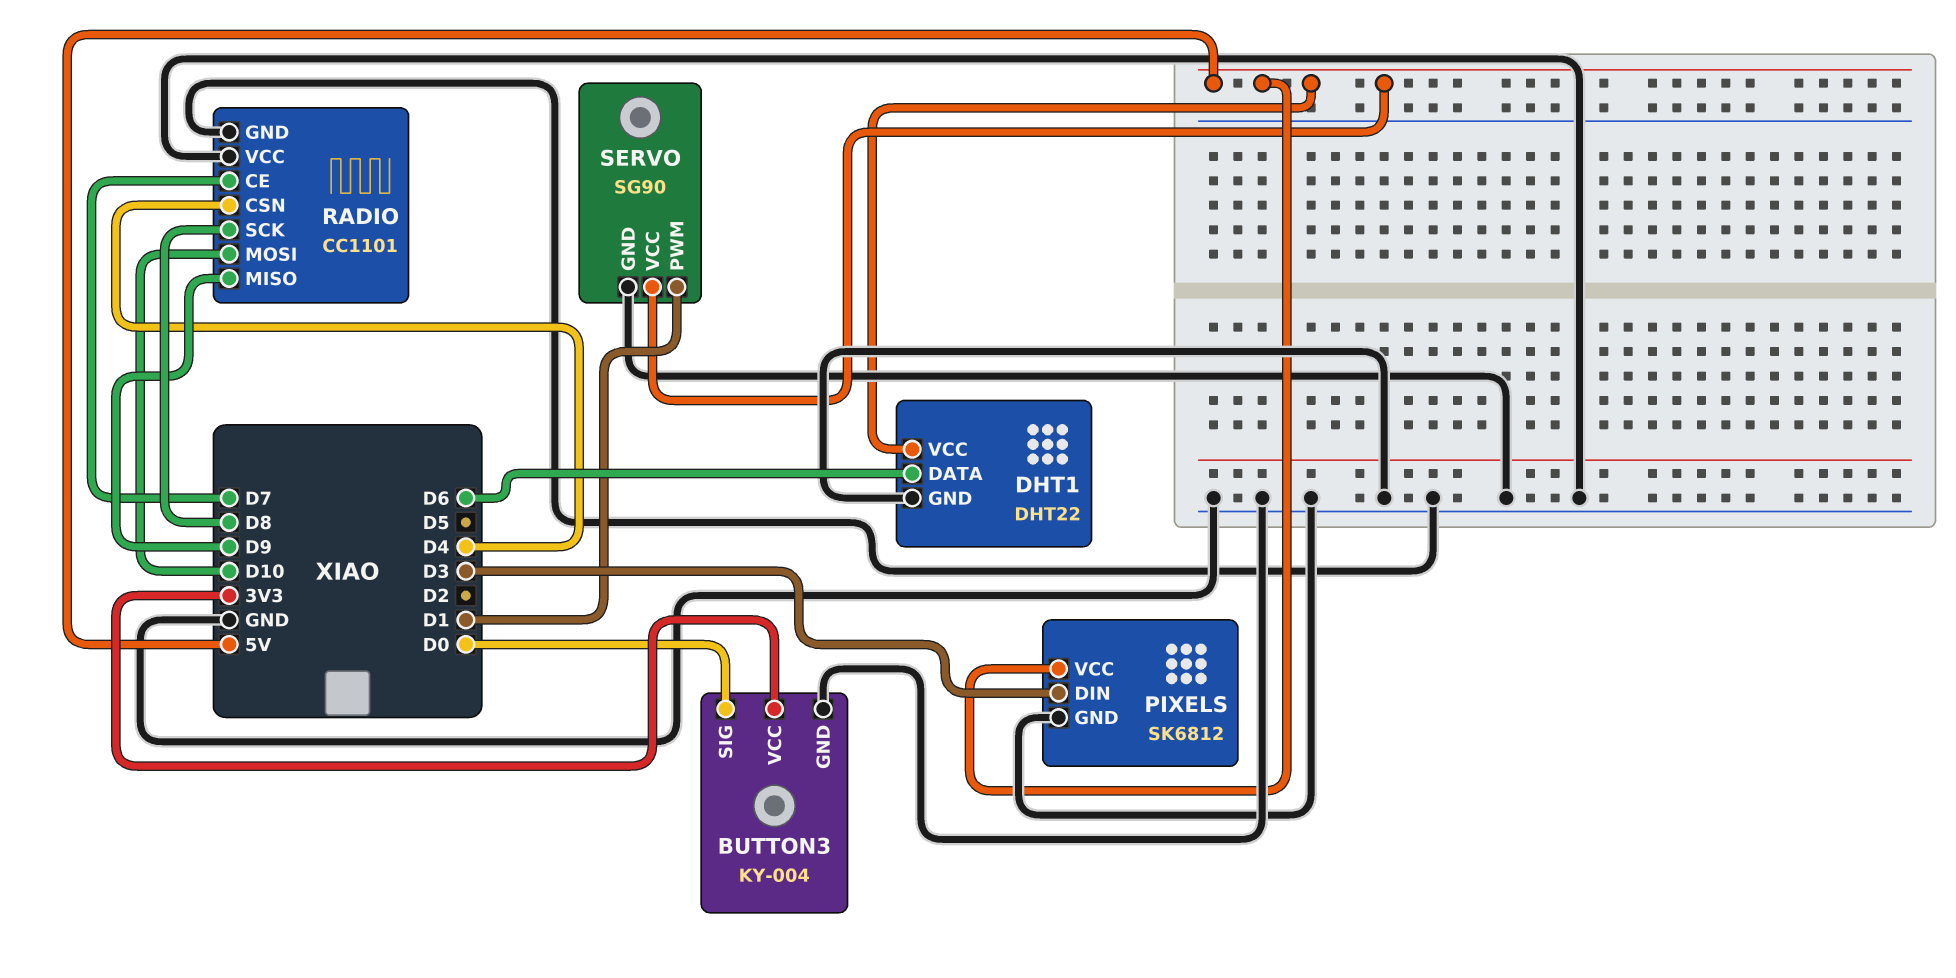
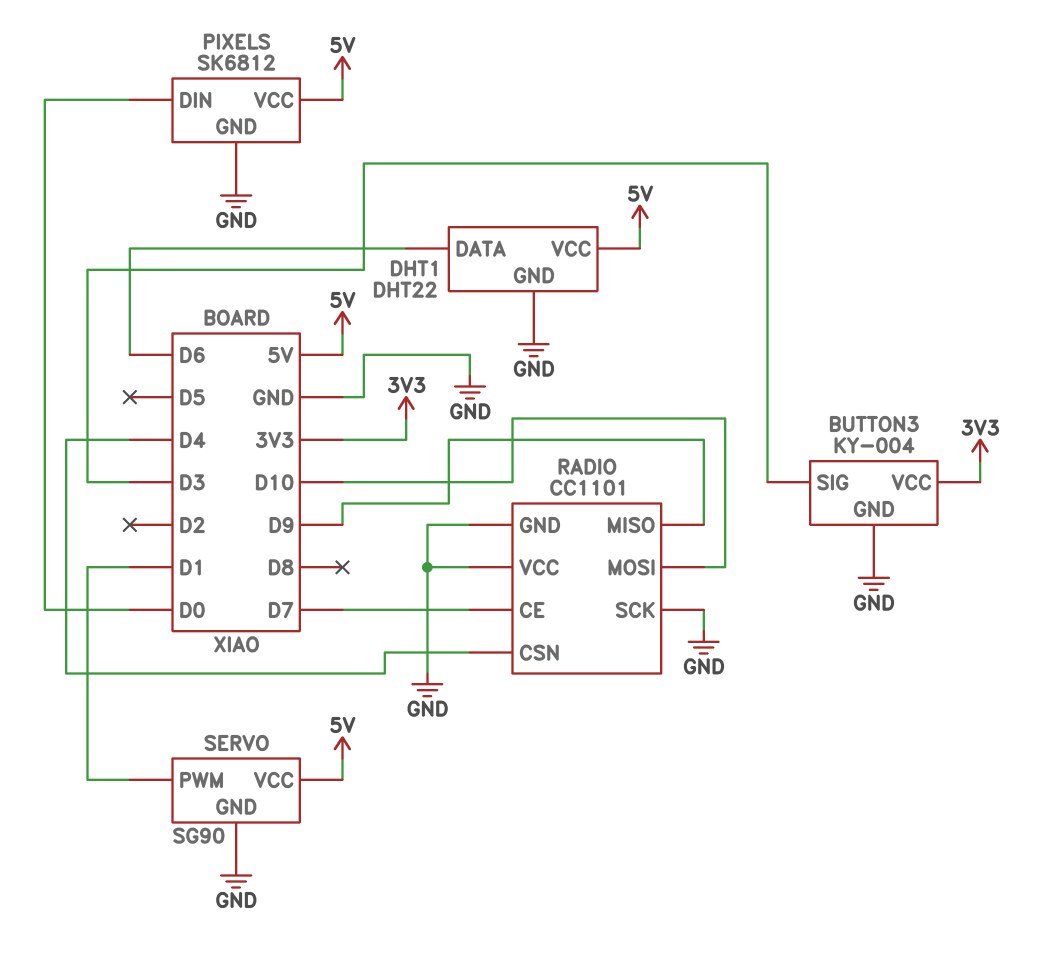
BUTTON3 pin SIG: D0 -> D3
PIXELS pin DIN: D3 -> D0
RADIO pin SCK: D8 -> GND

